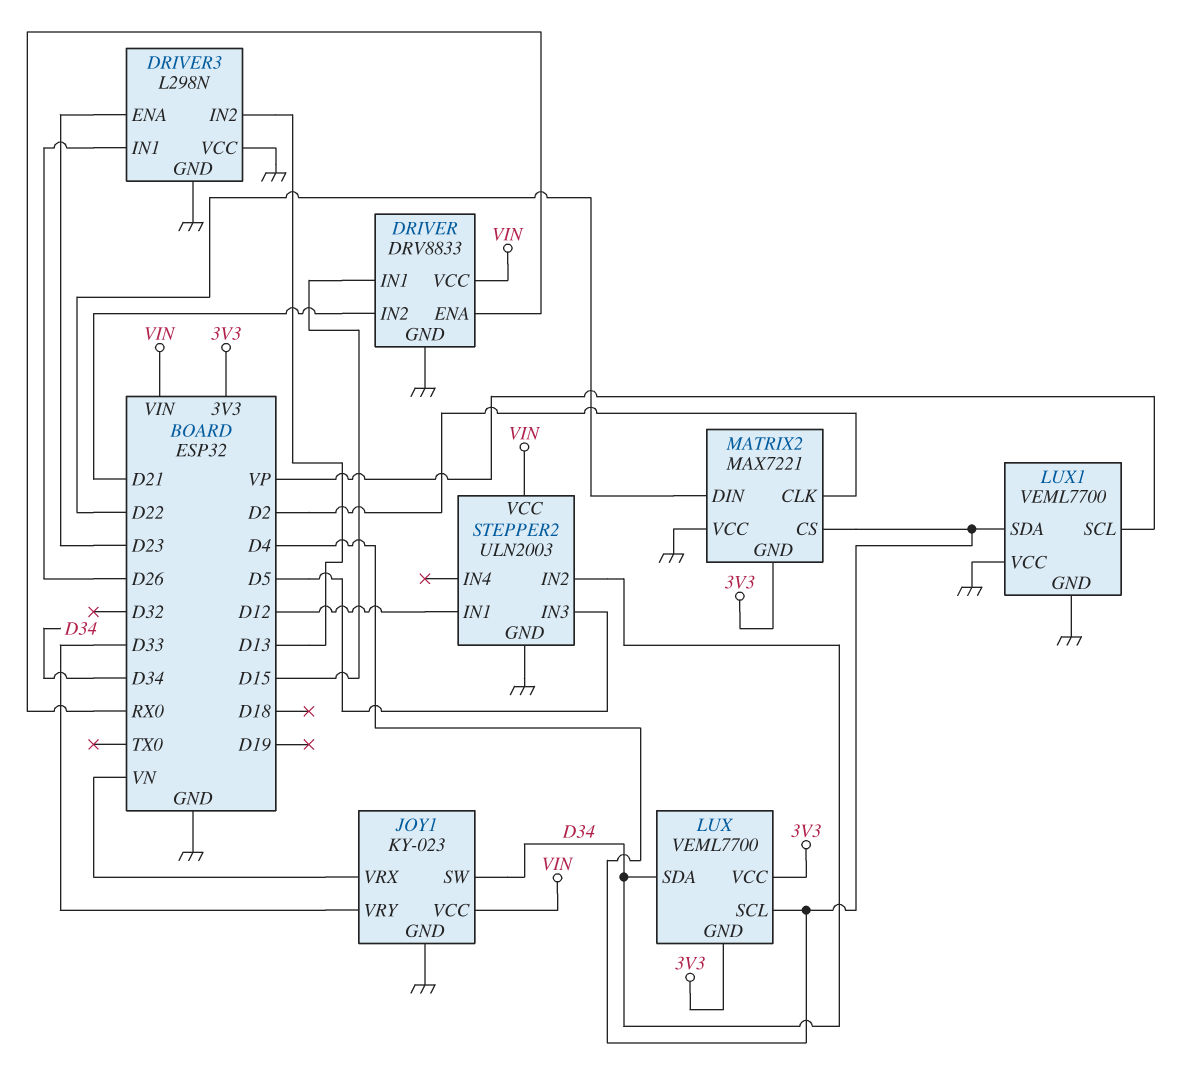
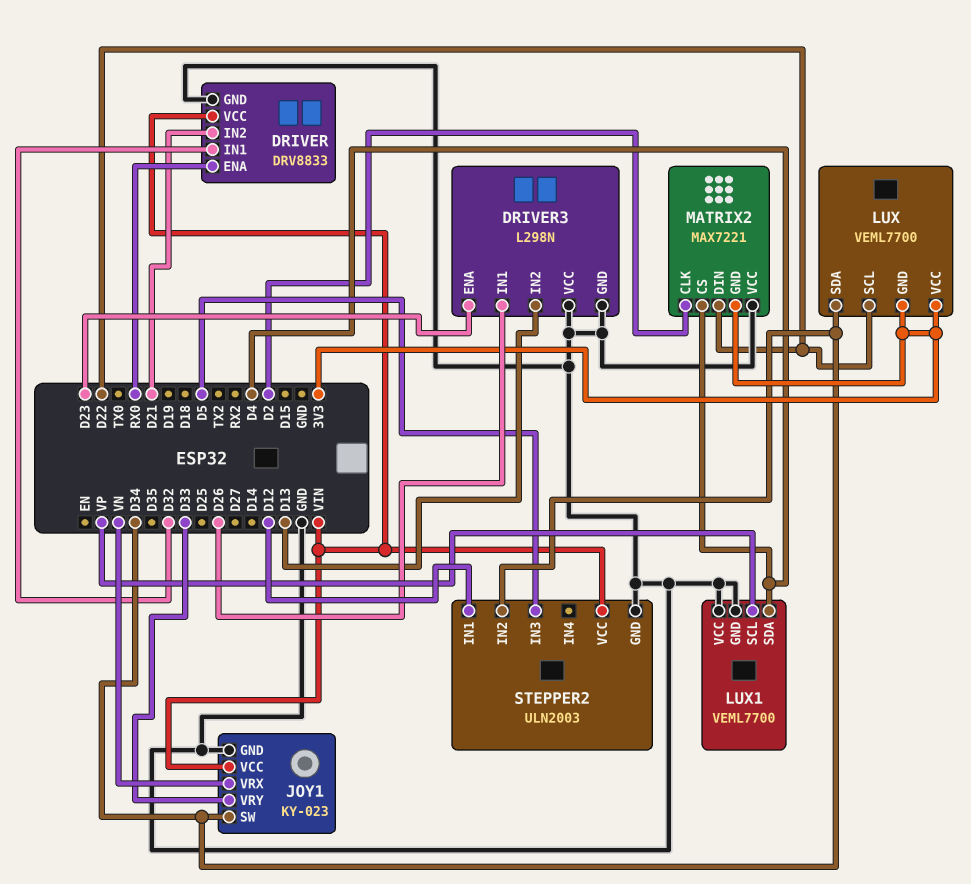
DRIVER pin IN1: D15 -> D32
LUX pin SCL: D4 -> D22

